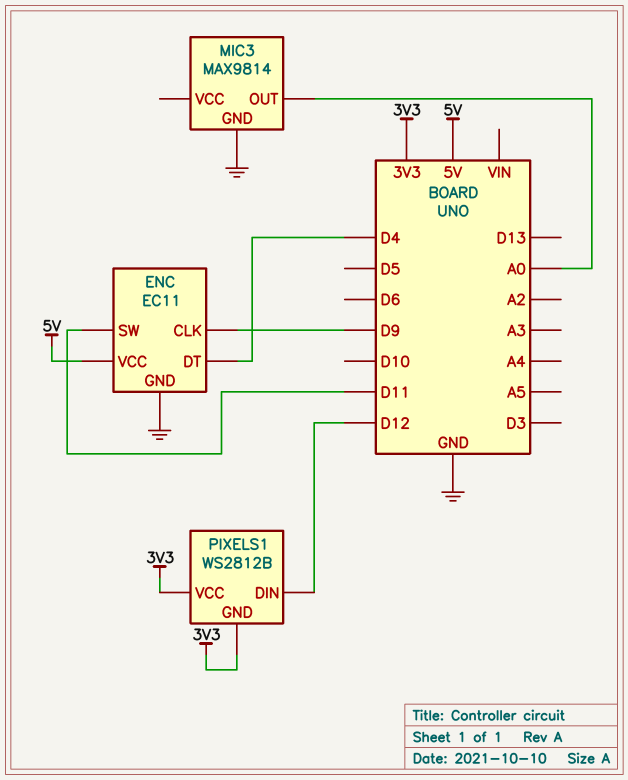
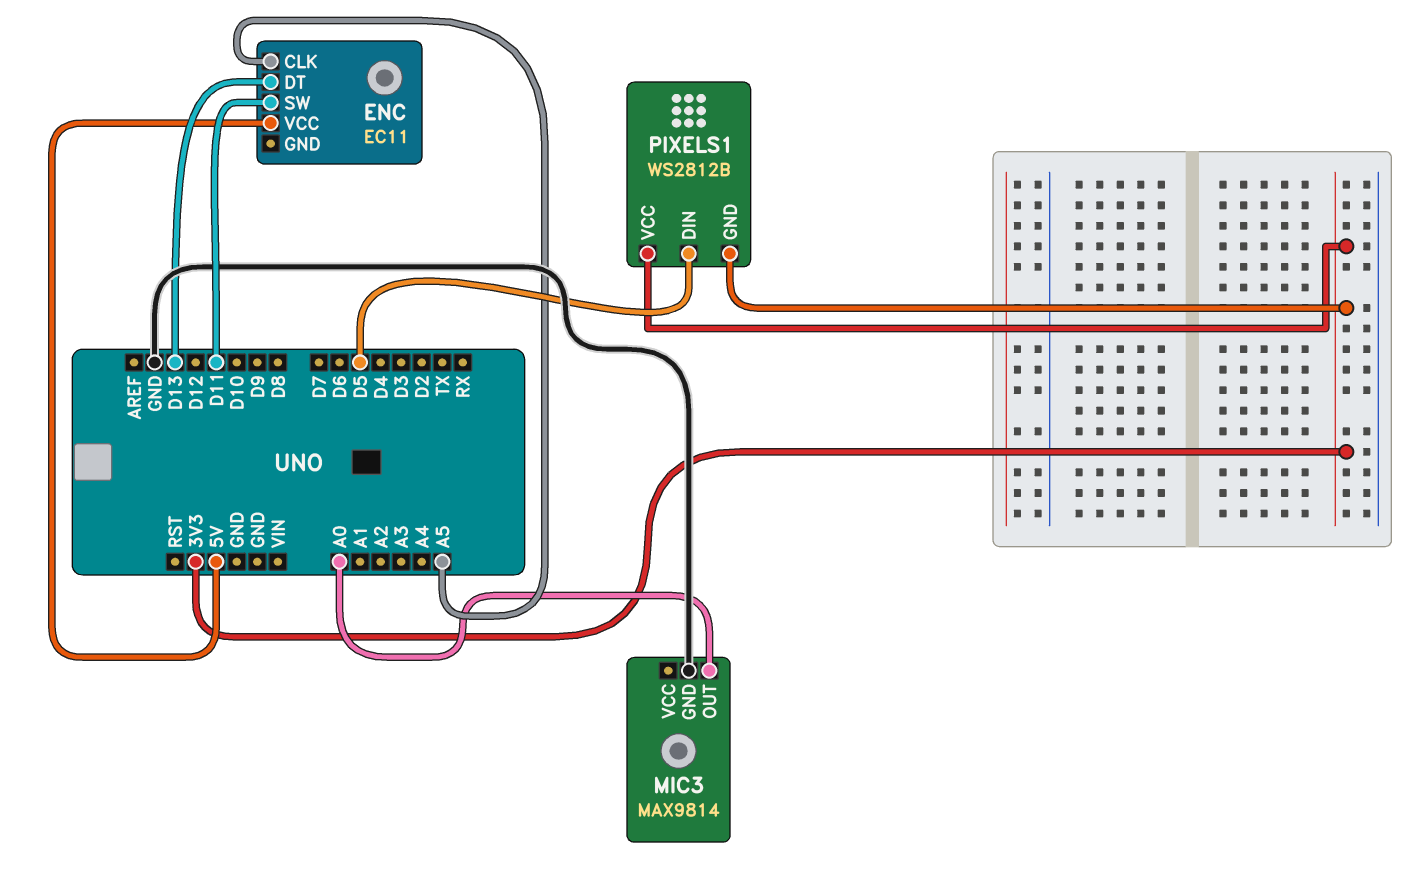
ENC pin CLK: D9 -> A5
ENC pin DT: D4 -> D13
ENC pin GND: GND -> none
PIXELS1 pin DIN: D12 -> D5

